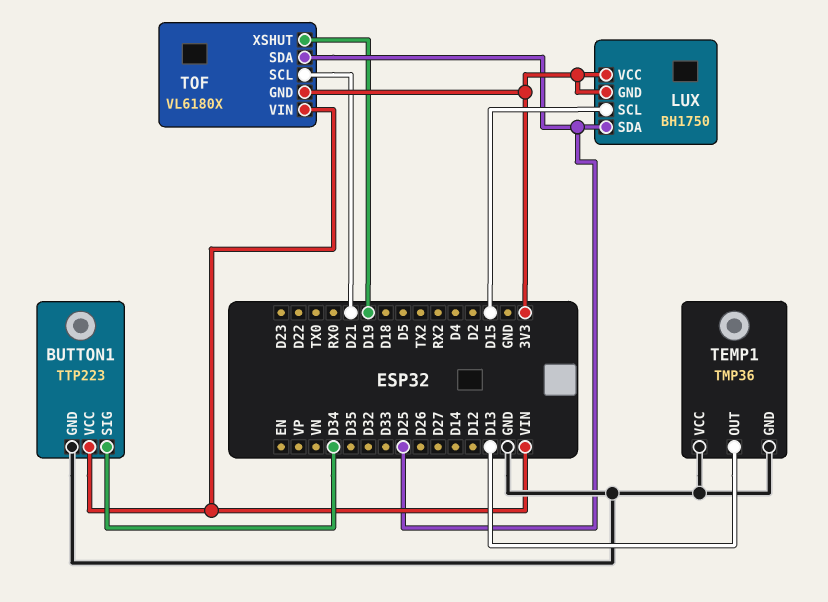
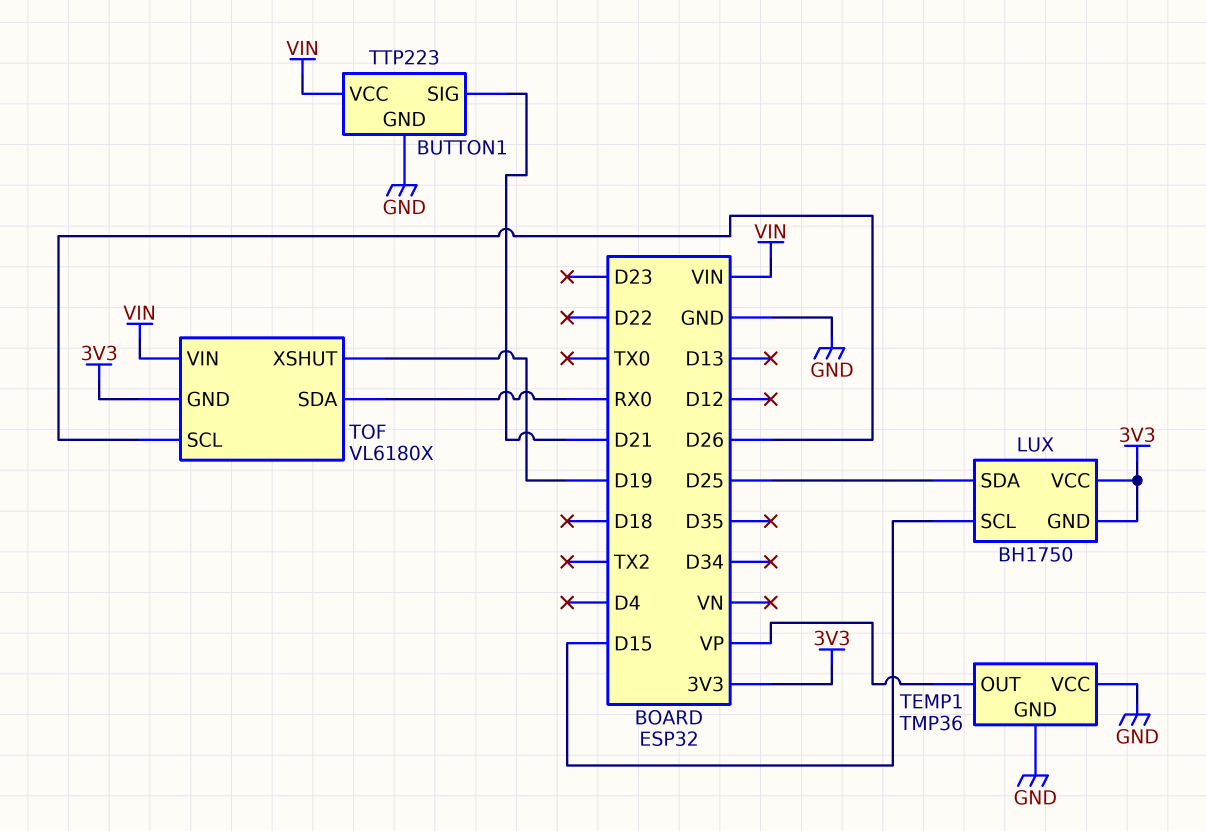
BUTTON1 pin SIG: D34 -> D21
TEMP1 pin OUT: D13 -> VP
TOF pin SCL: D21 -> D26
TOF pin SDA: D25 -> RX0

